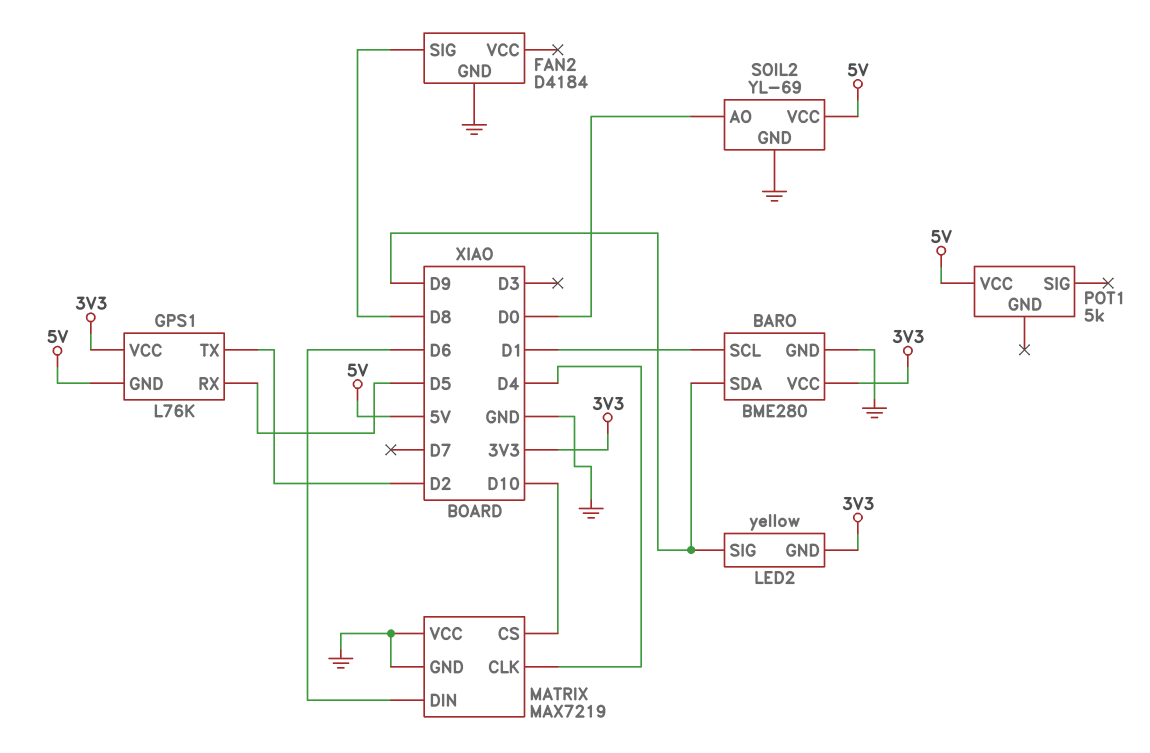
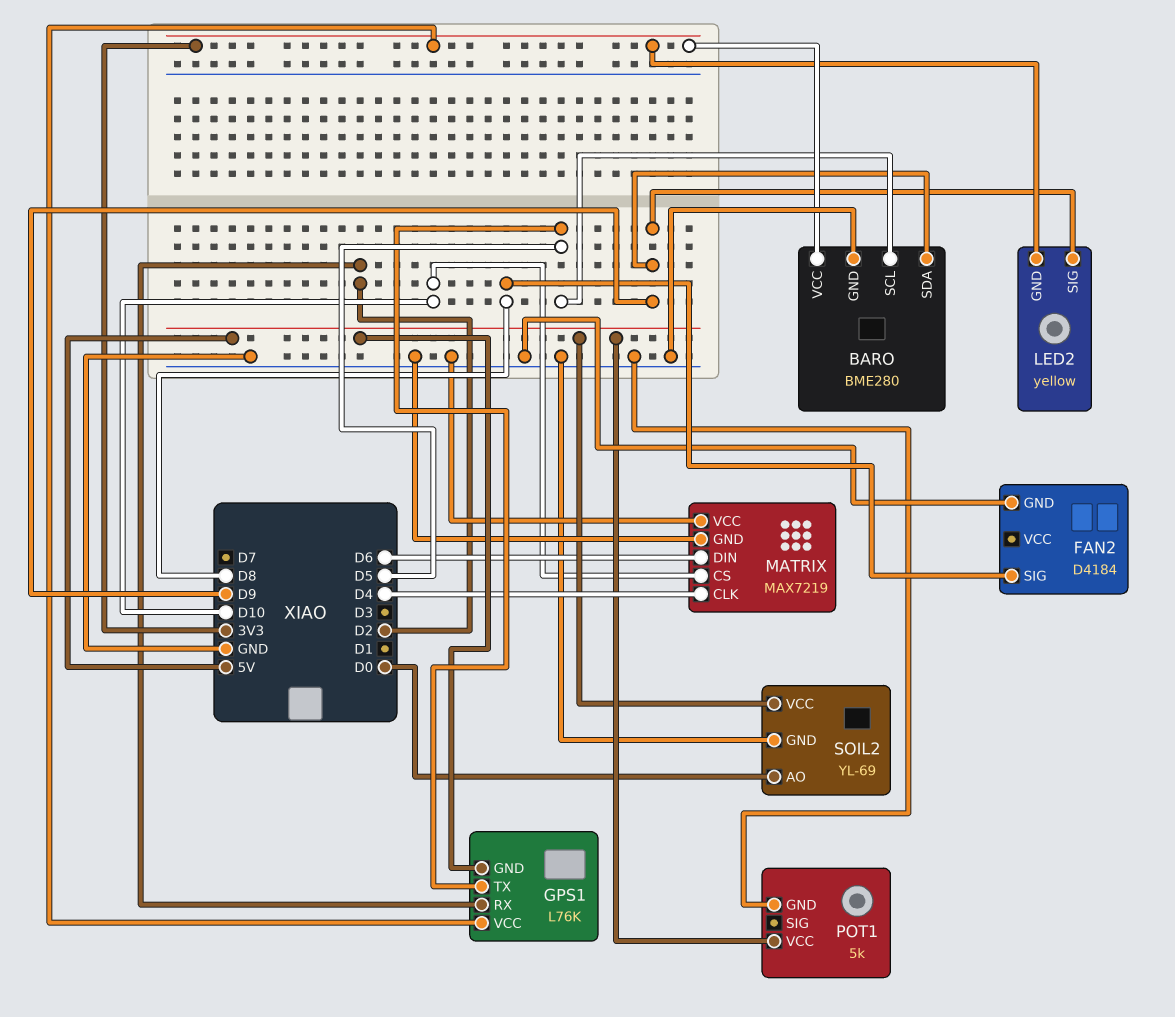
BARO pin SCL: D1 -> D5
GPS1 pin RX: D5 -> D2
GPS1 pin TX: D2 -> D5
POT1 pin GND: none -> GND

